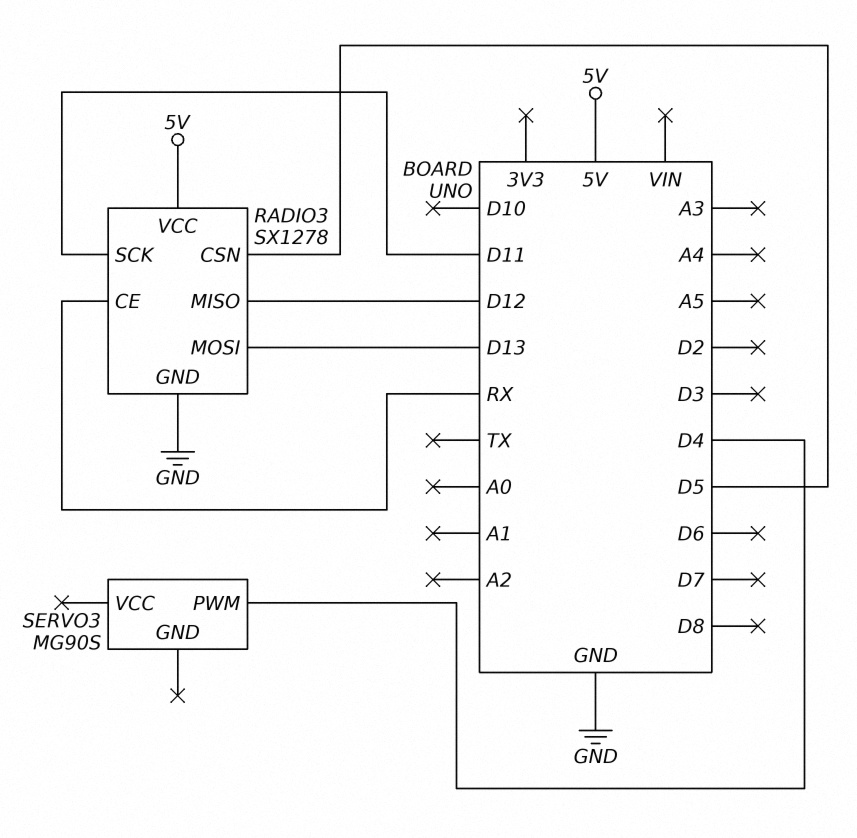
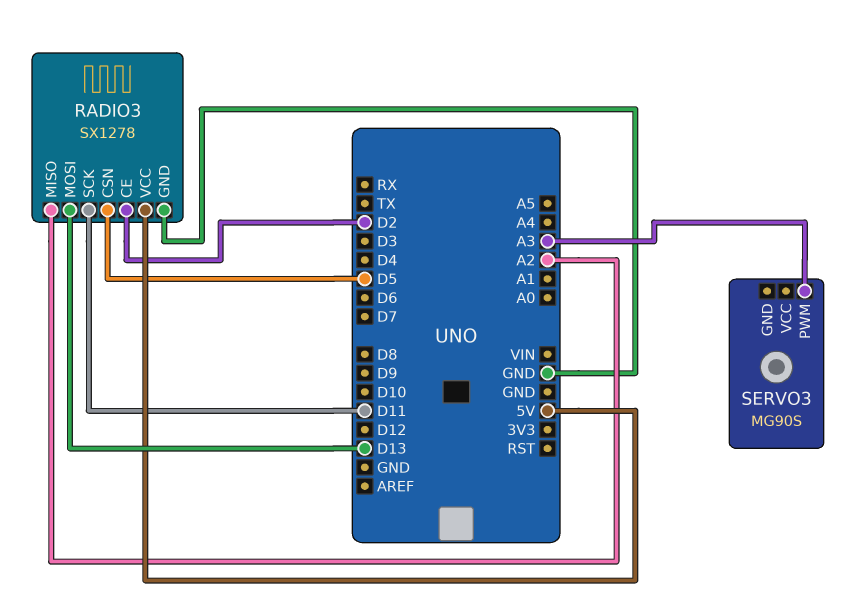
RADIO3 pin CE: RX -> D2
RADIO3 pin MISO: D12 -> A2
SERVO3 pin PWM: D4 -> A3

